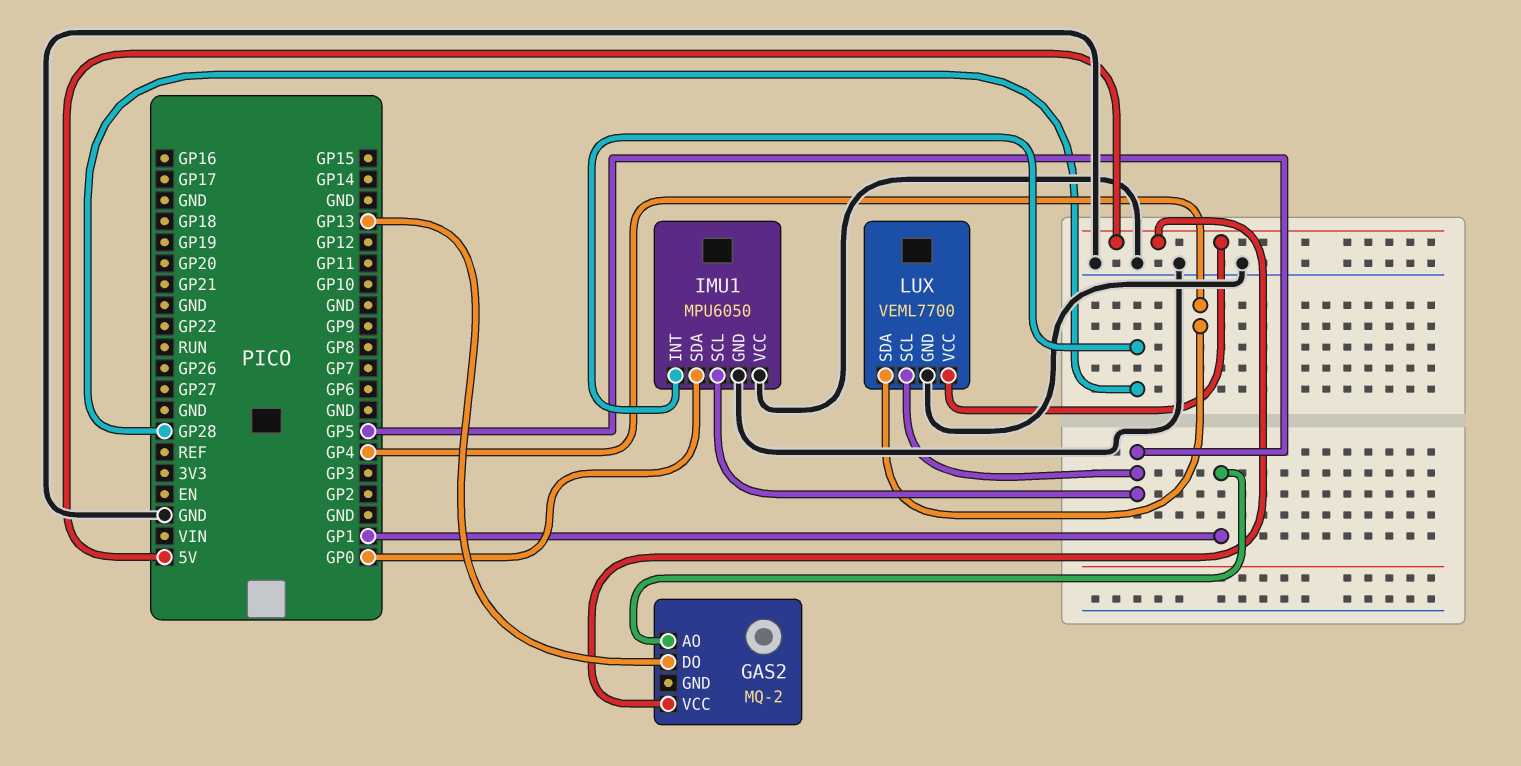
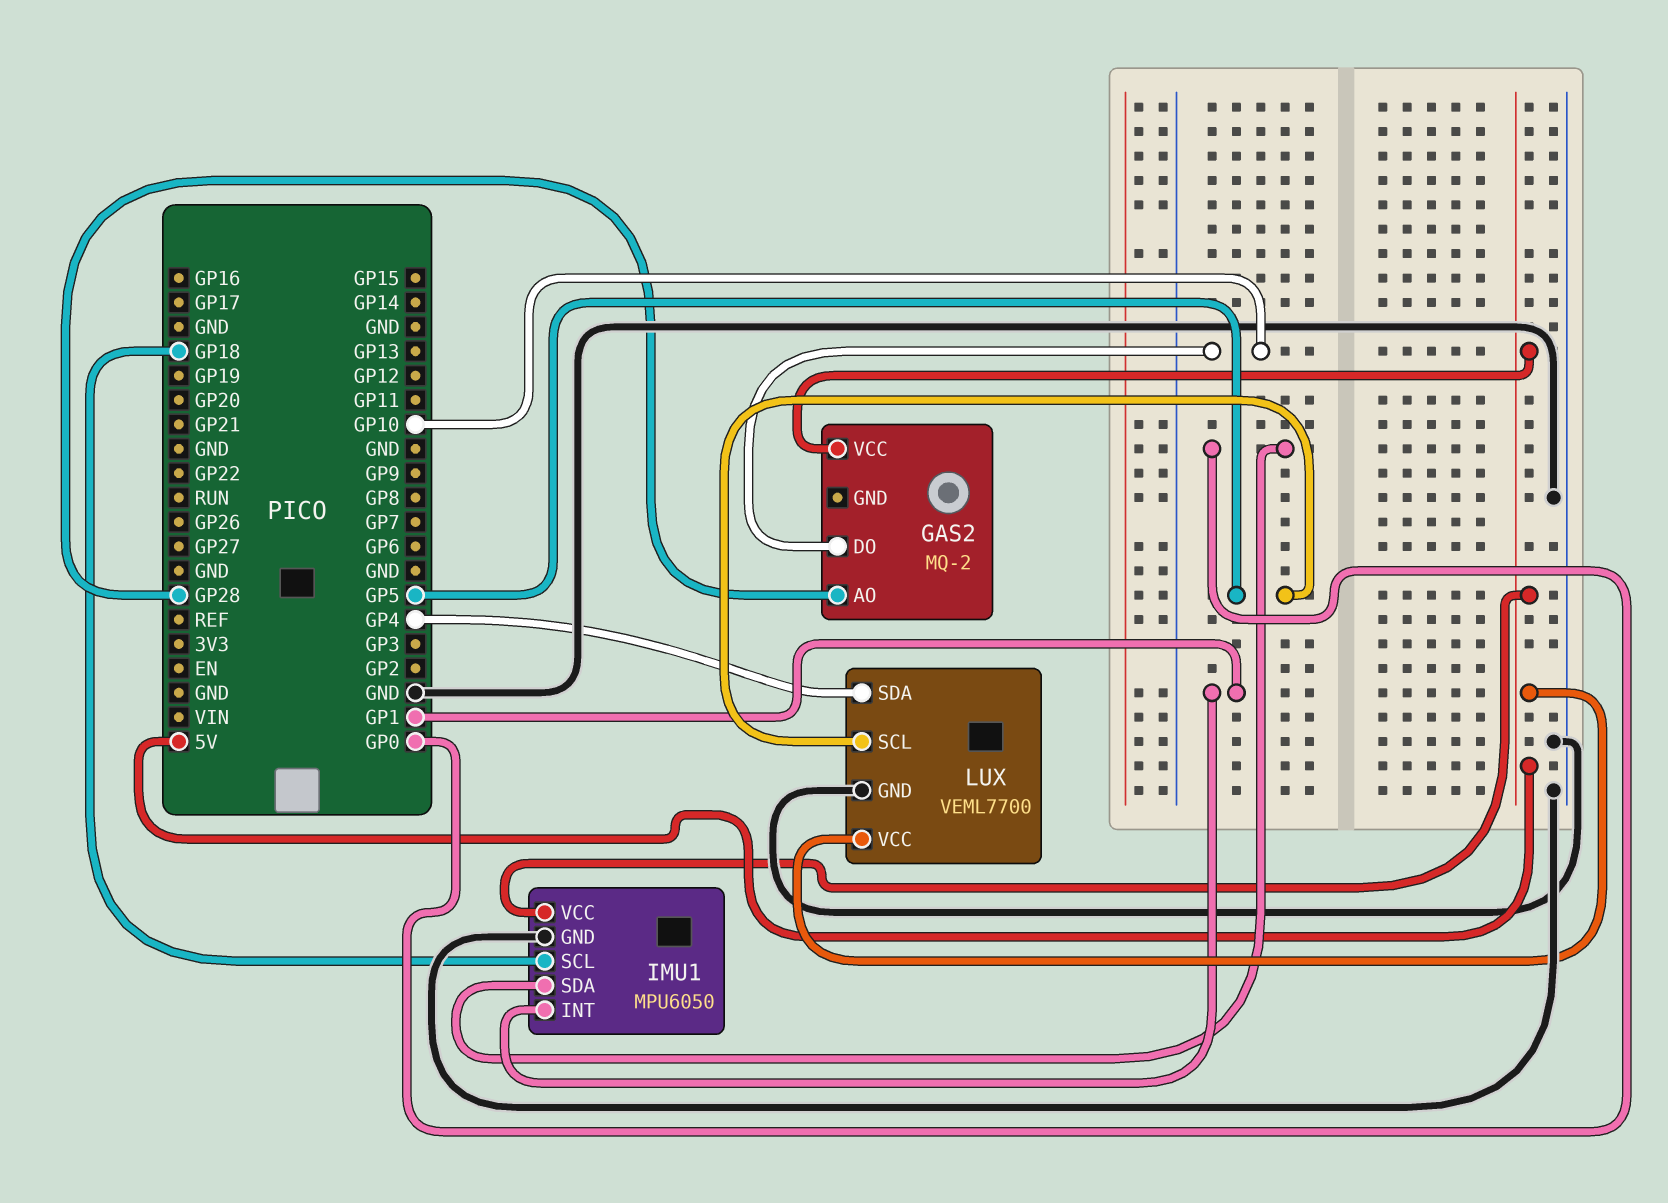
GAS2 pin AO: GP1 -> GP28
GAS2 pin DO: GP13 -> GP10
IMU1 pin INT: GP28 -> GP1
IMU1 pin SCL: GP5 -> GP18
IMU1 pin VCC: GND -> 5V

